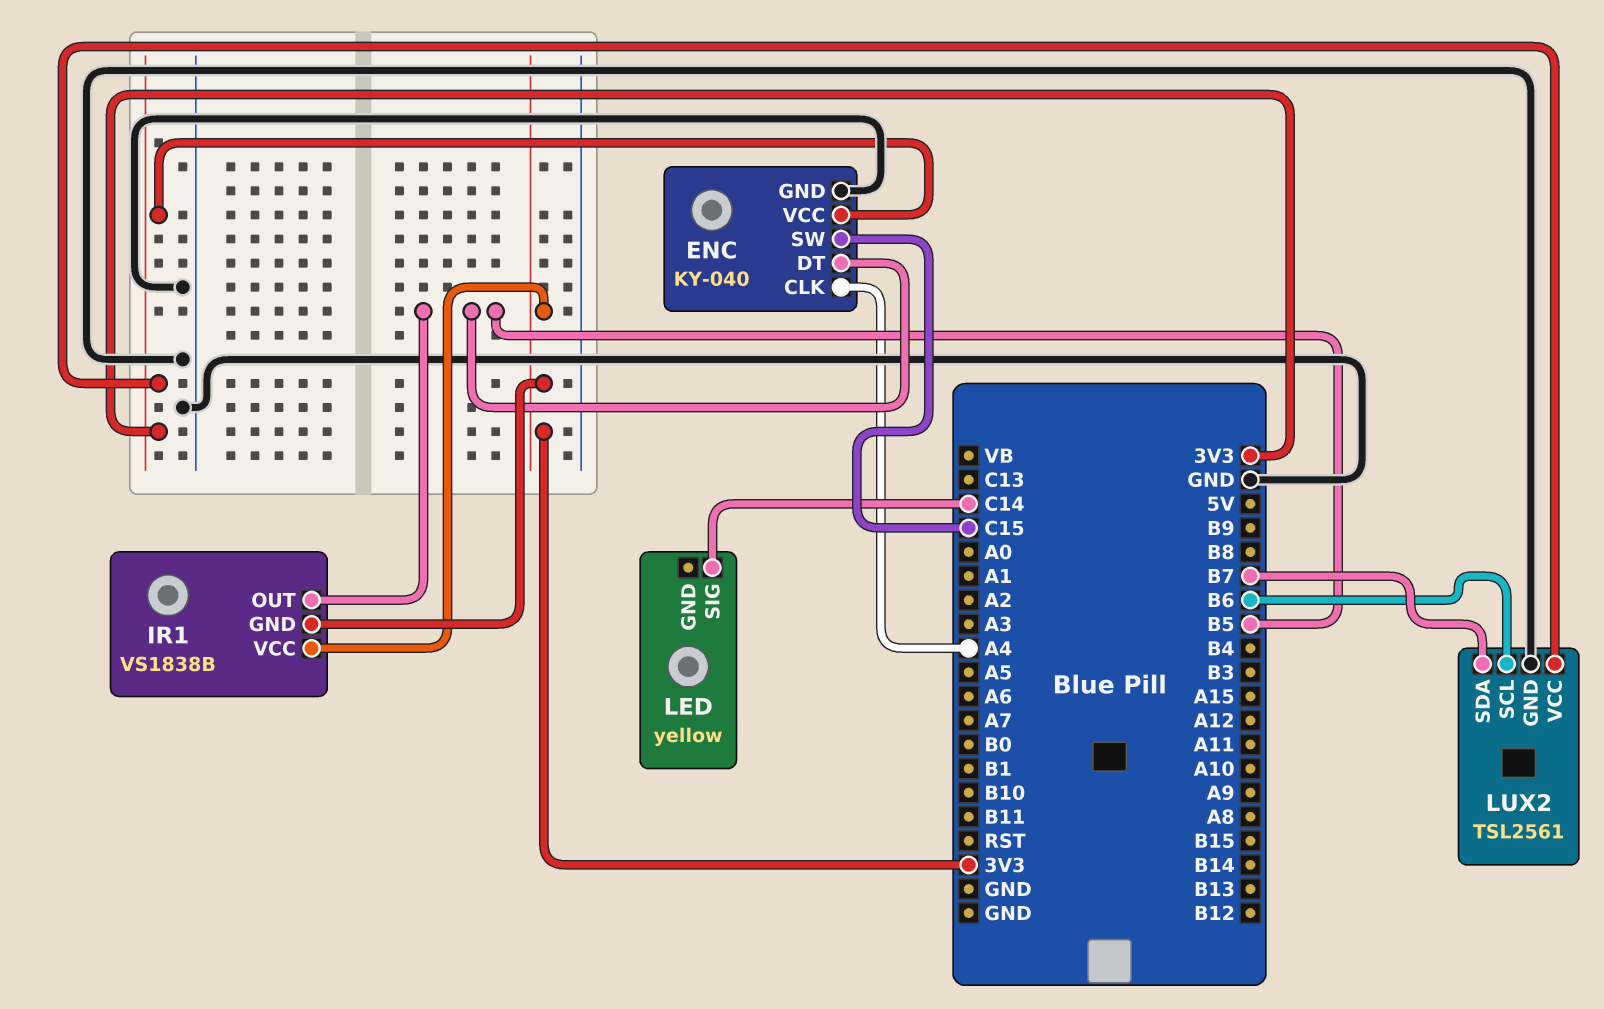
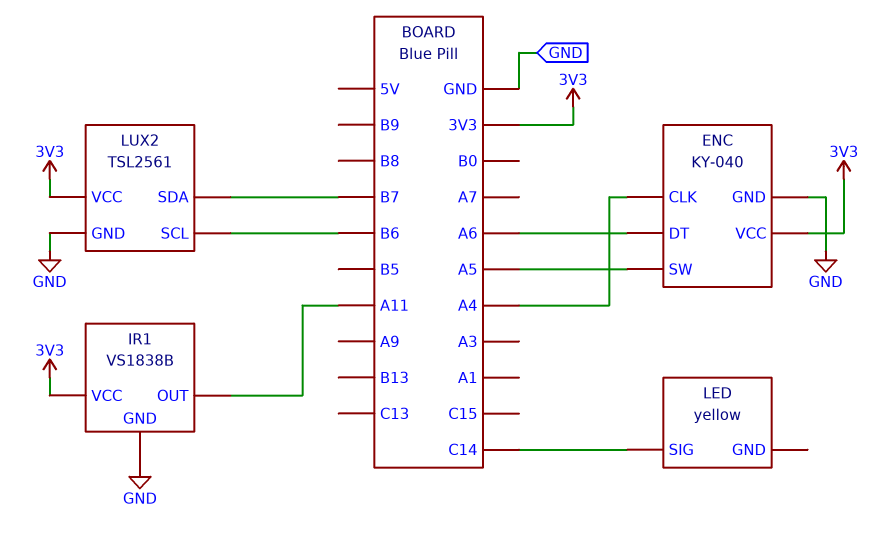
ENC pin DT: B5 -> A6
ENC pin SW: C15 -> A5
IR1 pin GND: 3V3 -> GND
IR1 pin OUT: B5 -> A11

